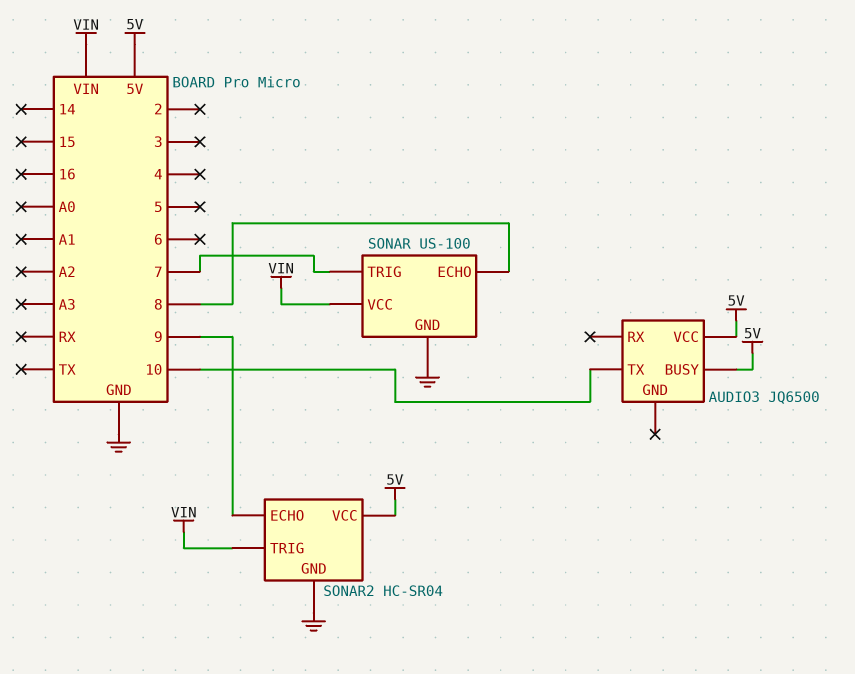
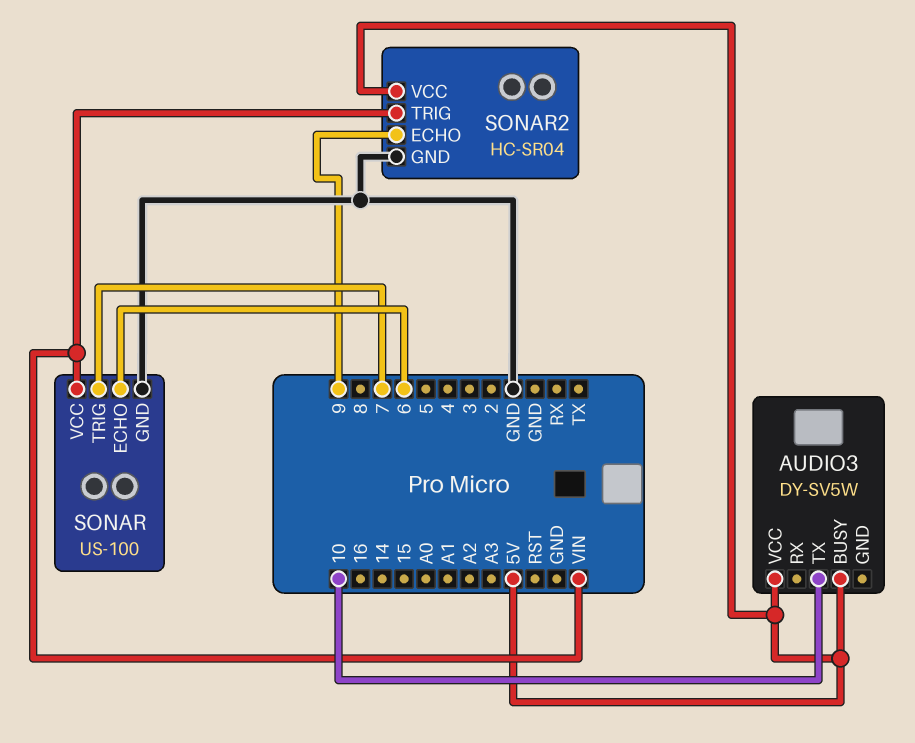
AUDIO3: JQ6500 -> DY-SV5W
SONAR pin ECHO: 8 -> 6

